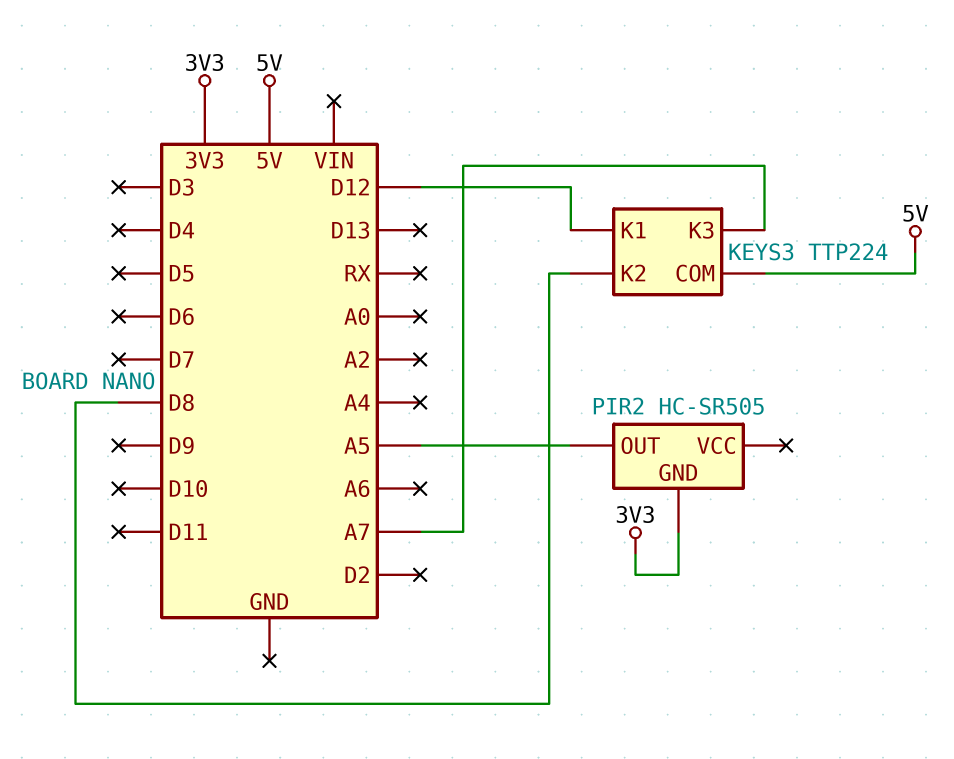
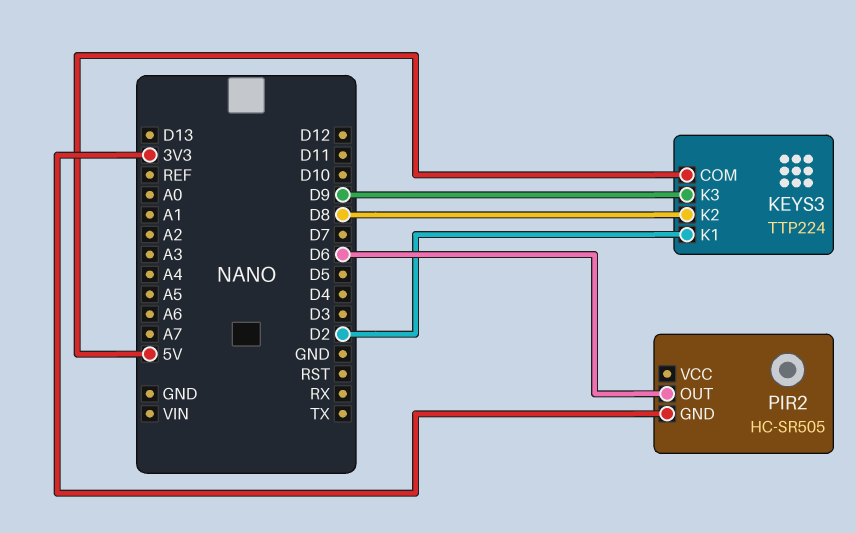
KEYS3 pin K1: D12 -> D2
KEYS3 pin K3: A7 -> D9
PIR2 pin OUT: A5 -> D6

